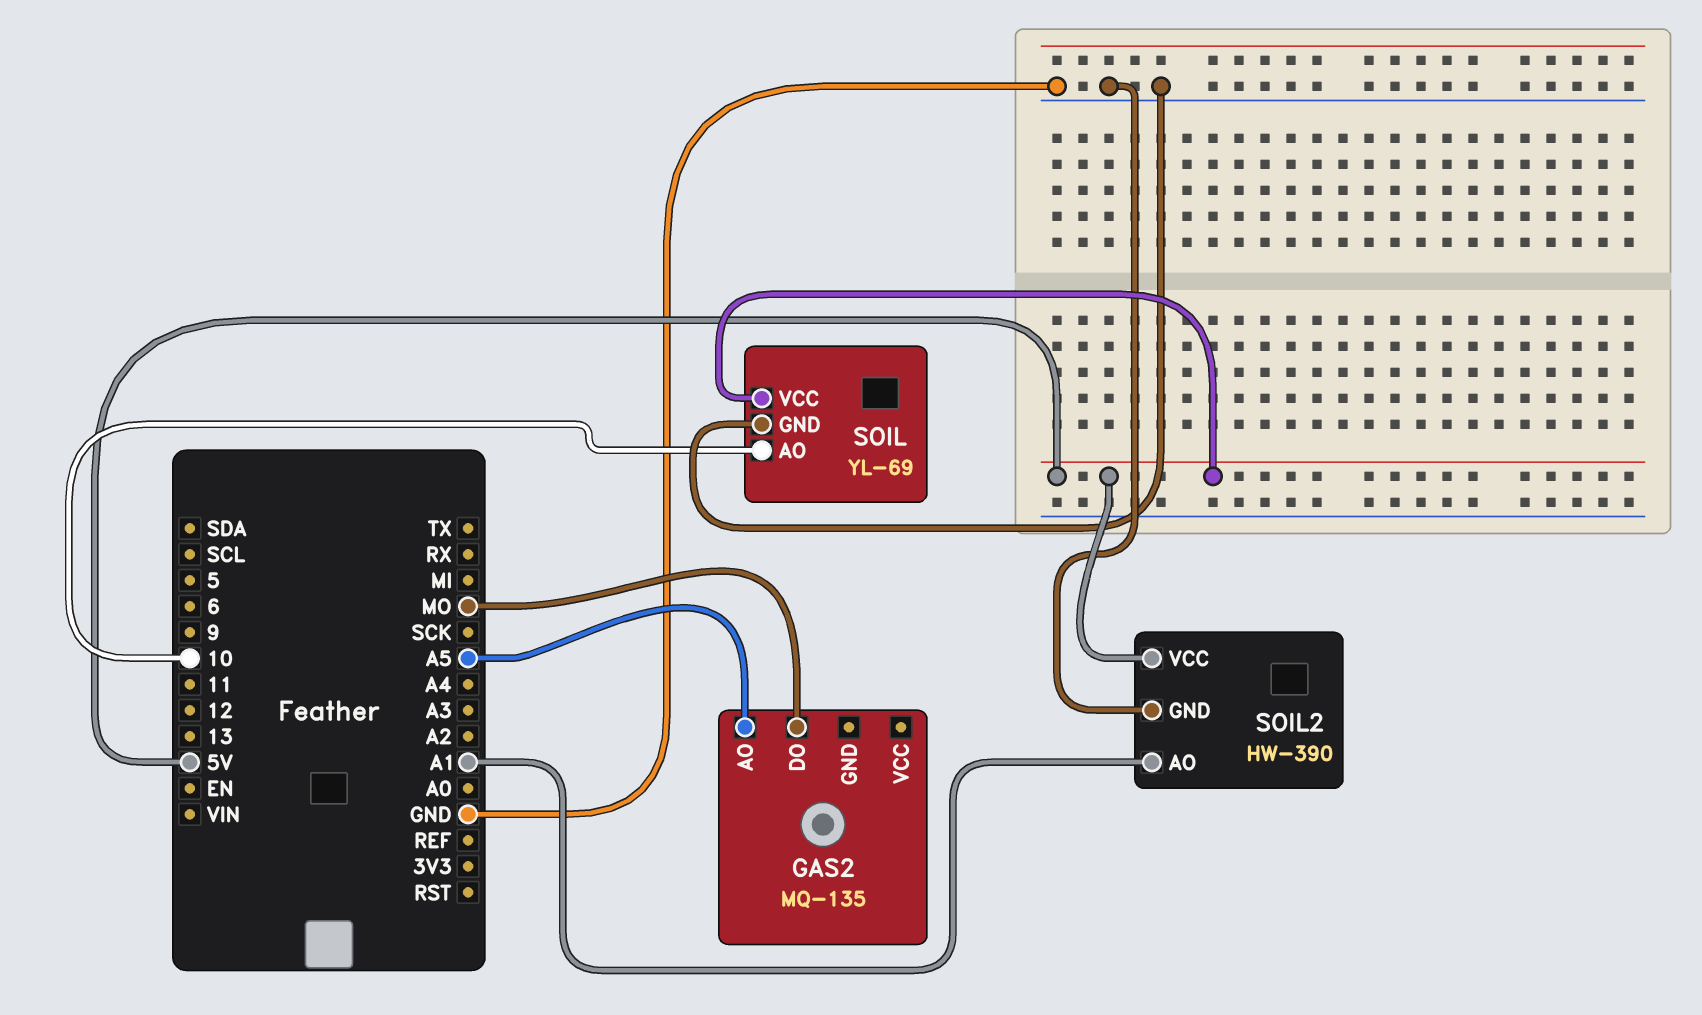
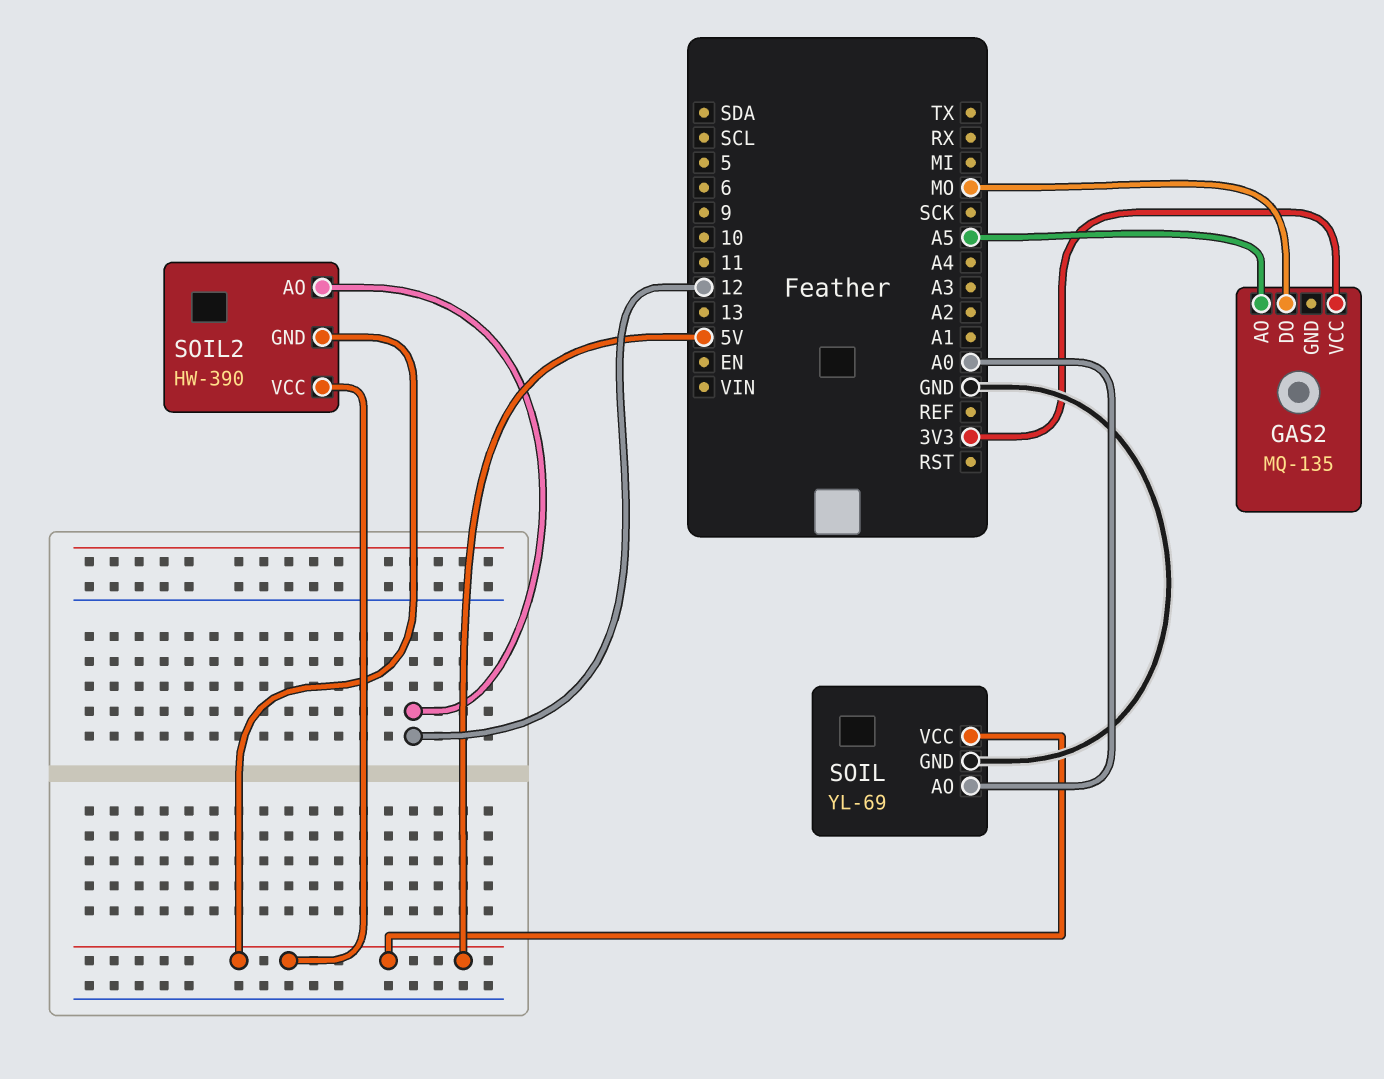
GAS2 pin VCC: none -> 3V3
SOIL pin AO: 10 -> A0
SOIL2 pin AO: A1 -> 12
SOIL2 pin GND: GND -> 5V

